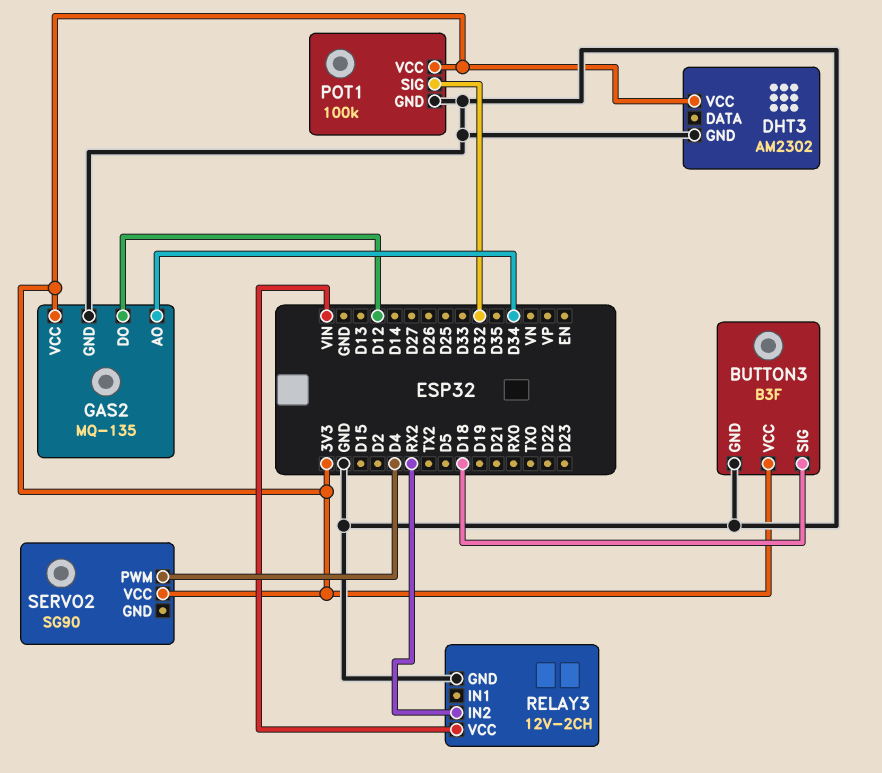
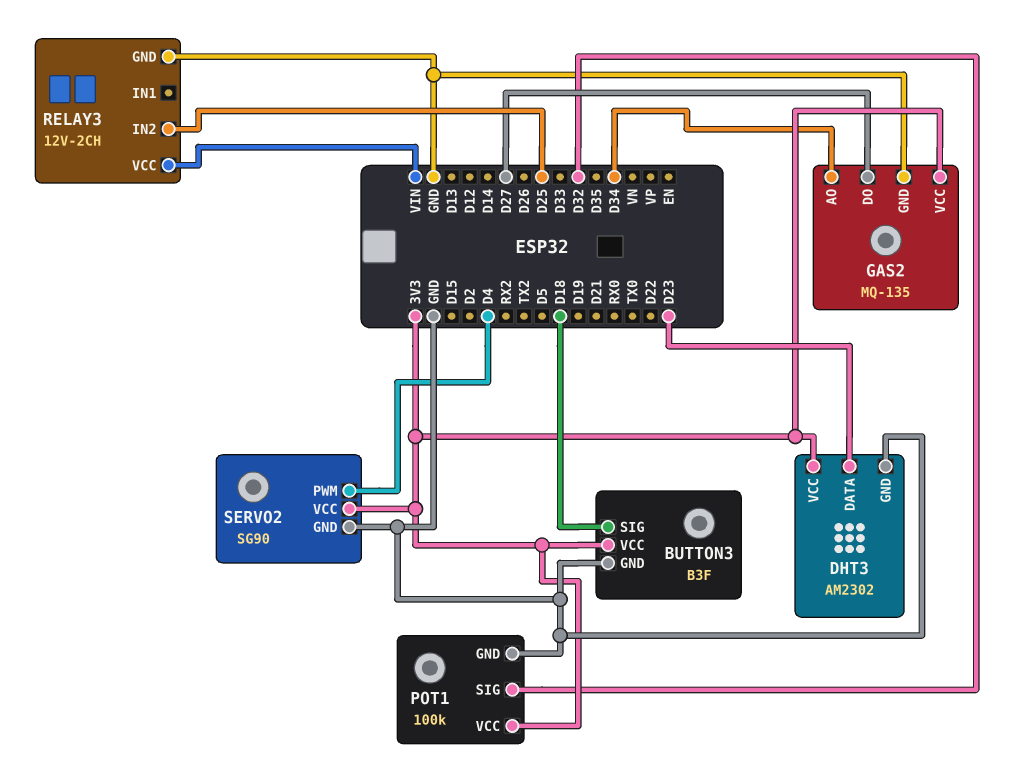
DHT3 pin DATA: none -> D23
GAS2 pin DO: D12 -> D27
RELAY3 pin IN2: RX2 -> D25
SERVO2 pin GND: none -> GND

